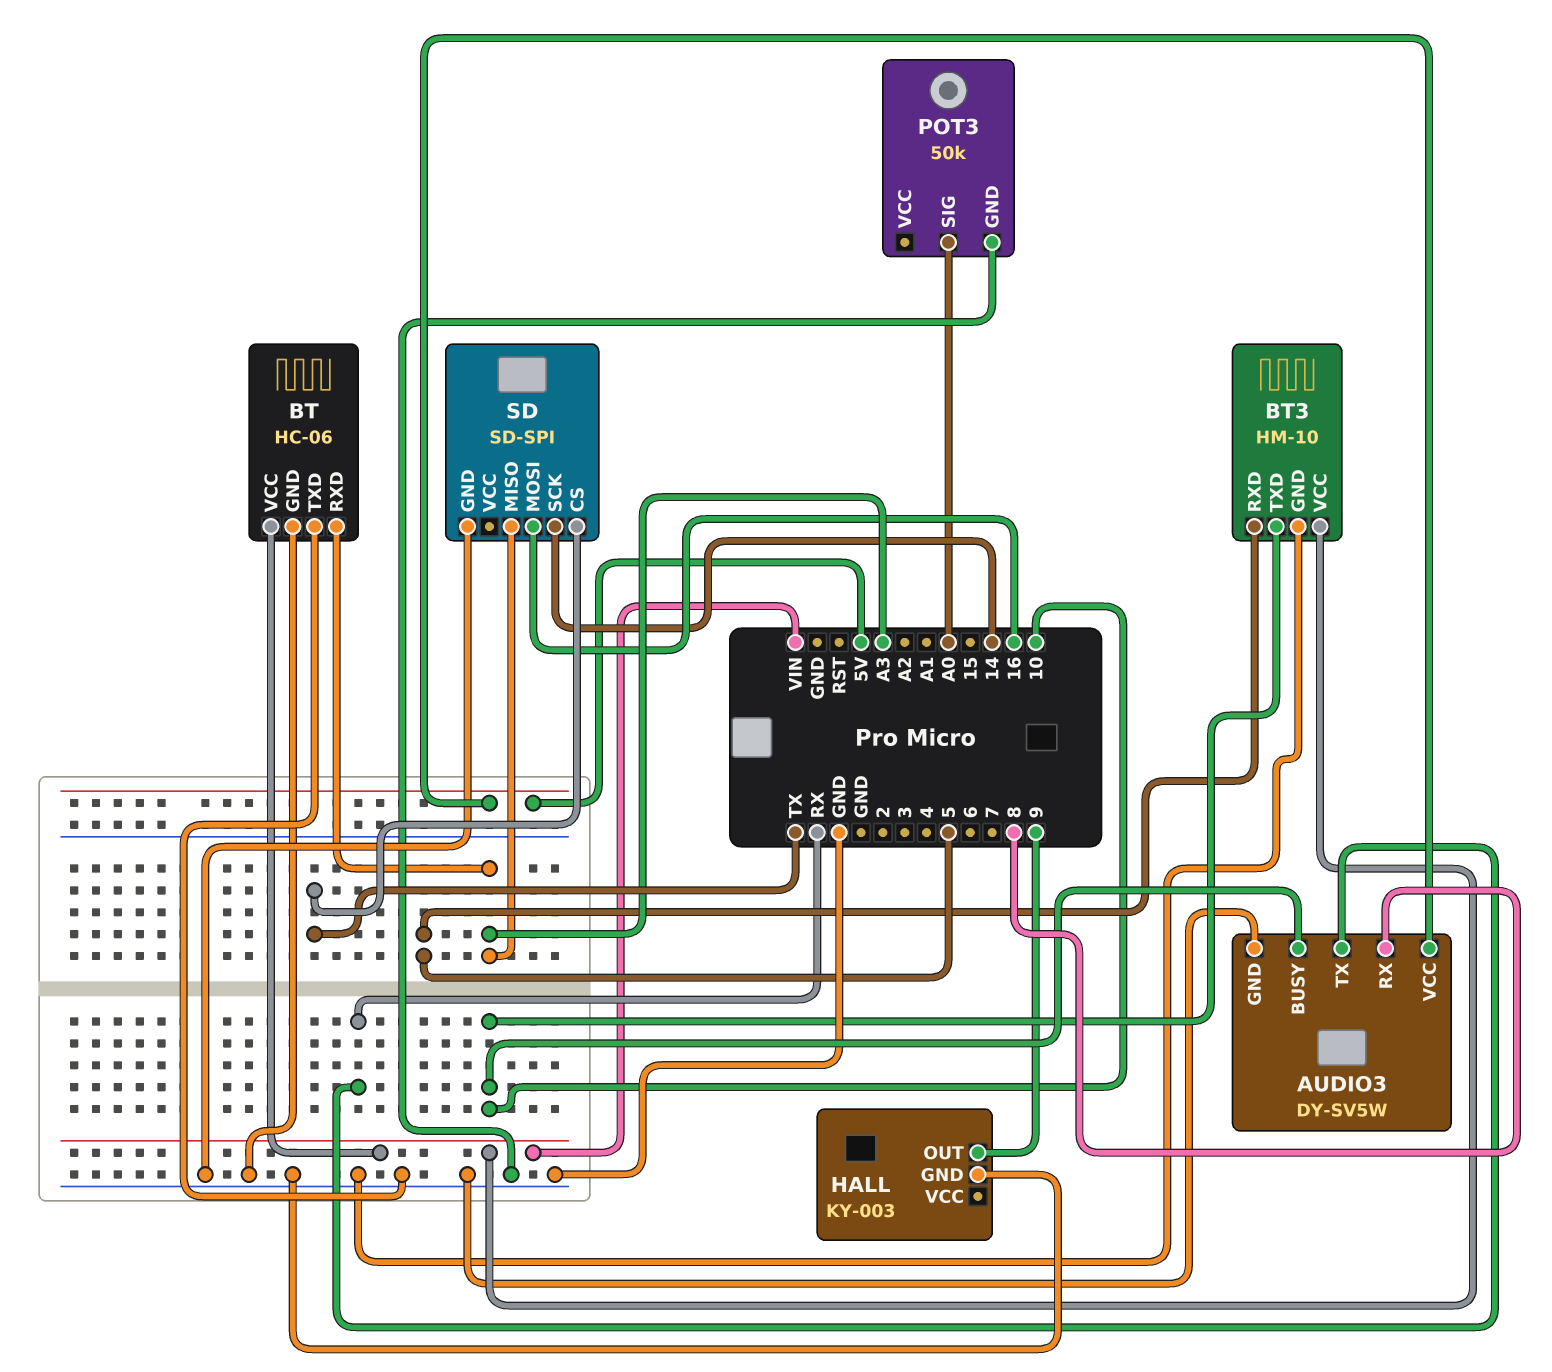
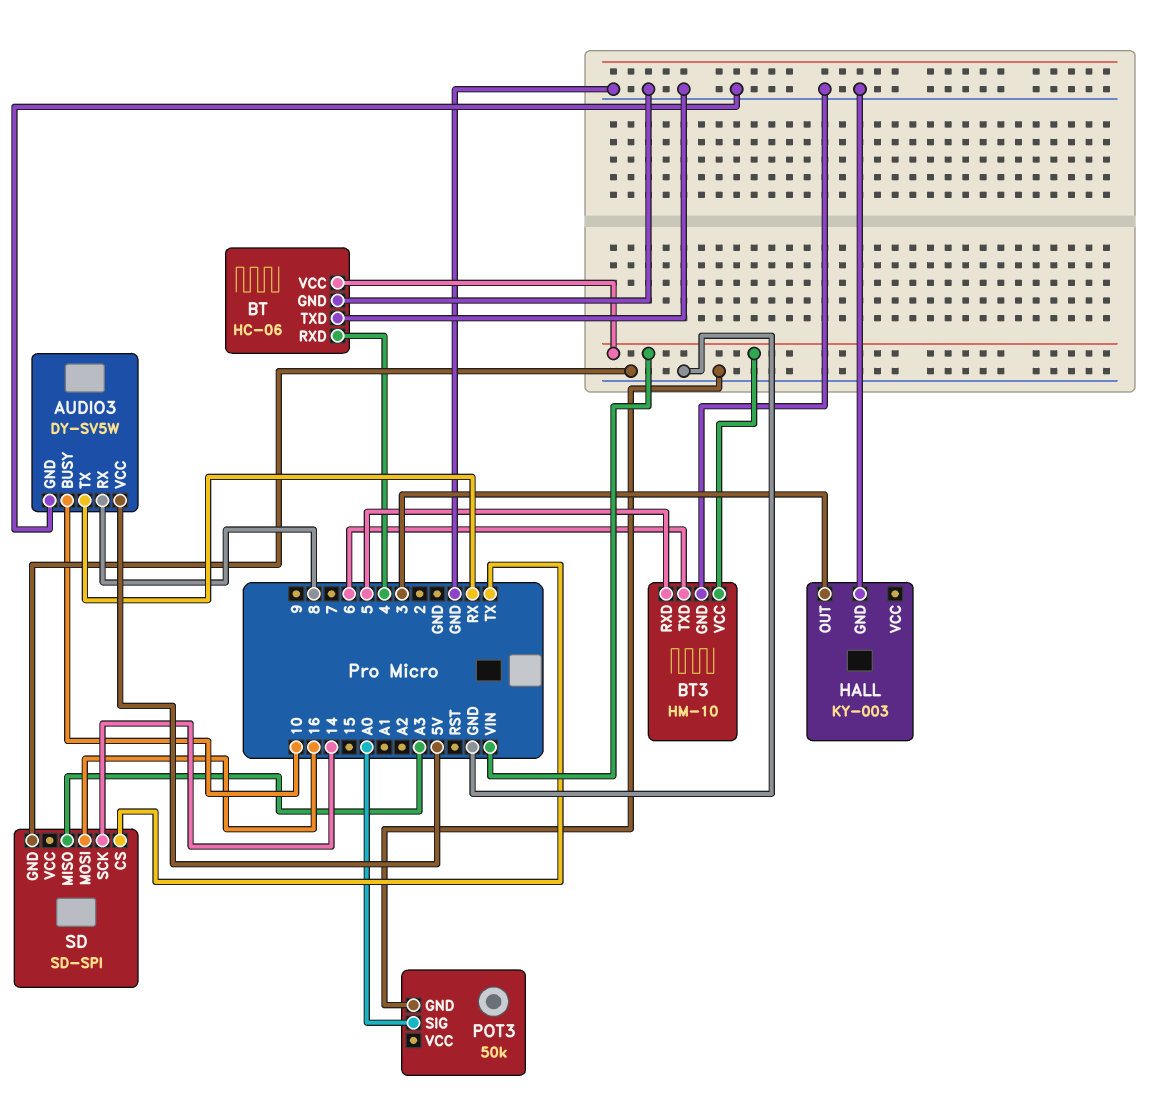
BT pin RXD: A3 -> 4
BT3 pin TXD: 10 -> 6
HALL pin OUT: 9 -> 3

